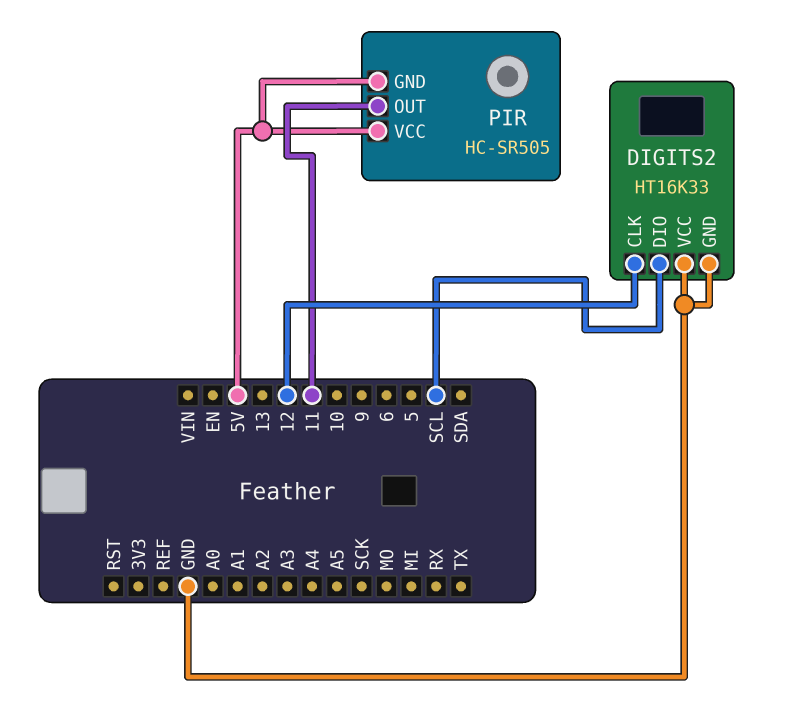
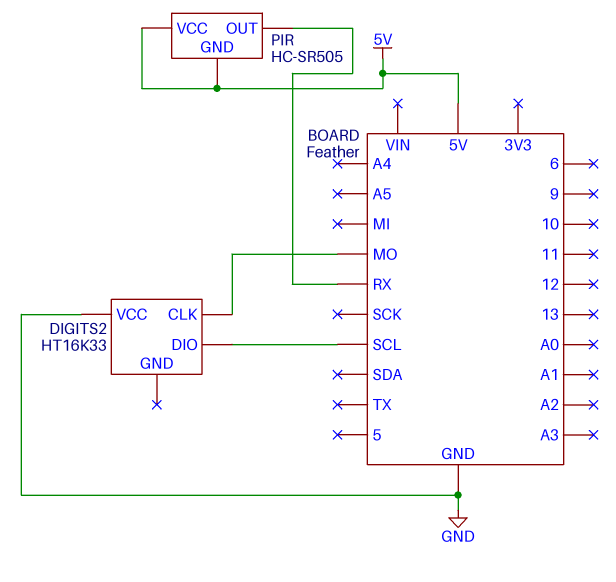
DIGITS2 pin CLK: 12 -> MO
DIGITS2 pin GND: GND -> none
PIR pin OUT: 11 -> RX

